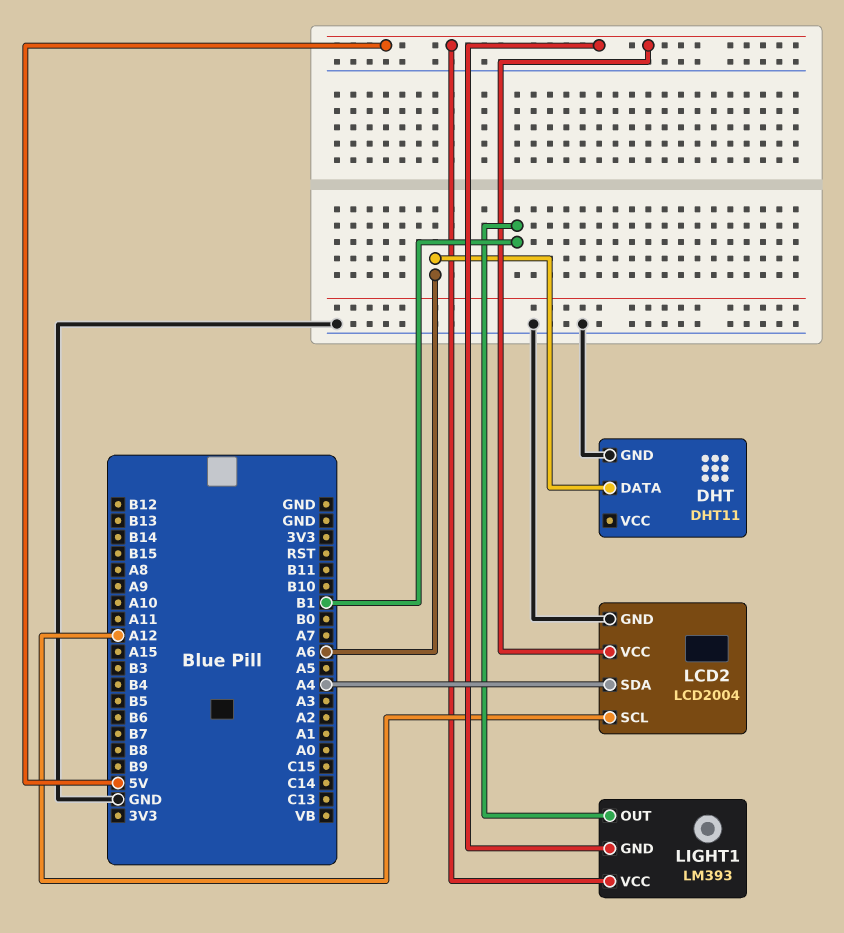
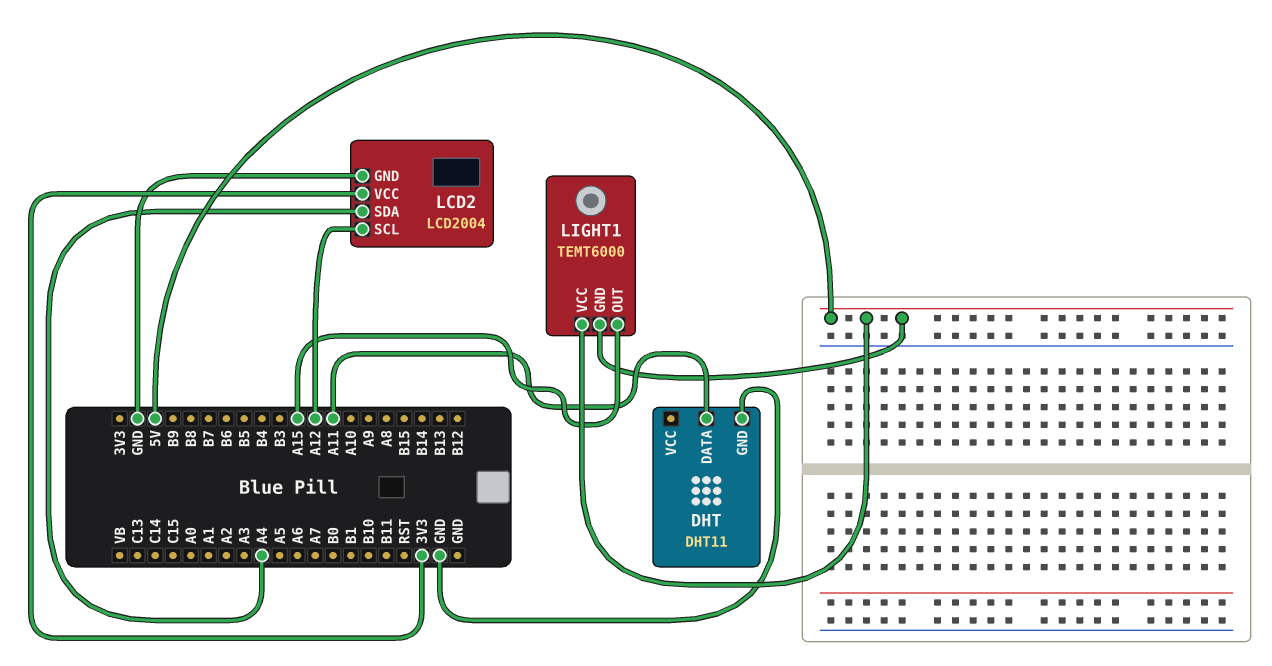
DHT pin DATA: A6 -> A11
LCD2 pin VCC: 5V -> 3V3
LIGHT1: LM393 -> TEMT6000
LIGHT1 pin OUT: B1 -> A15

